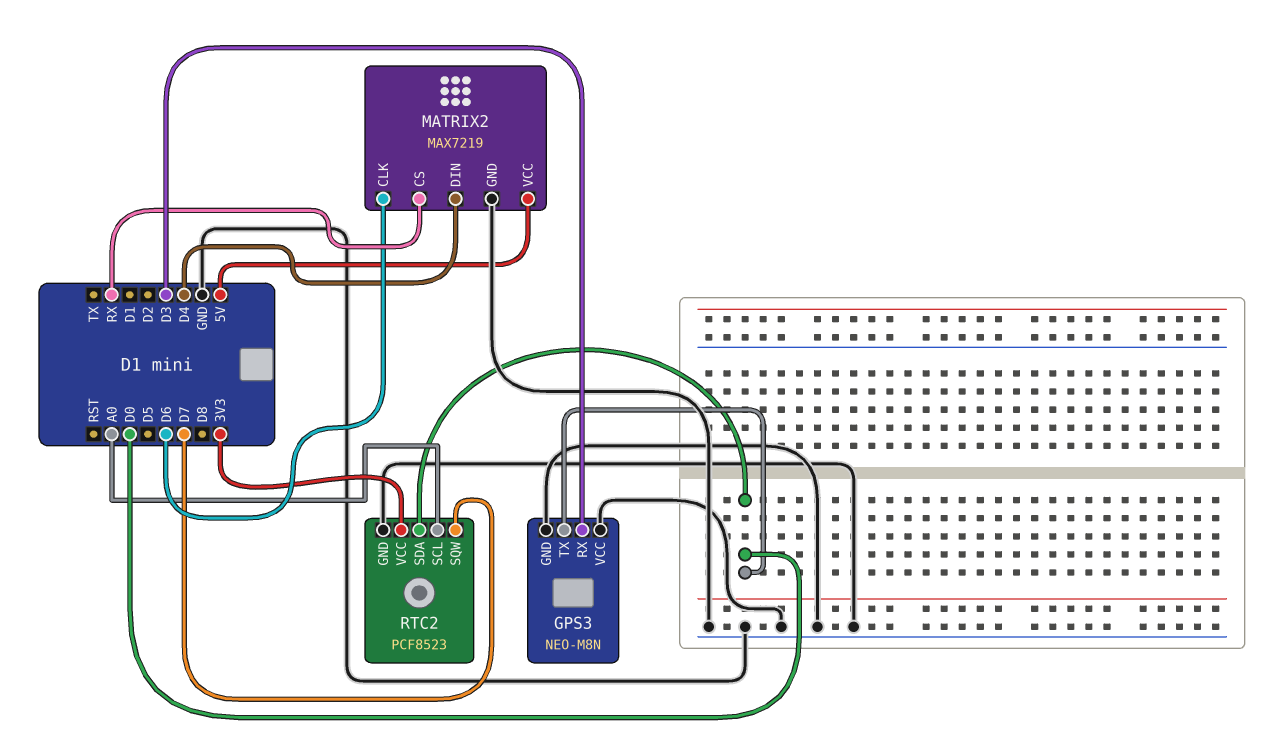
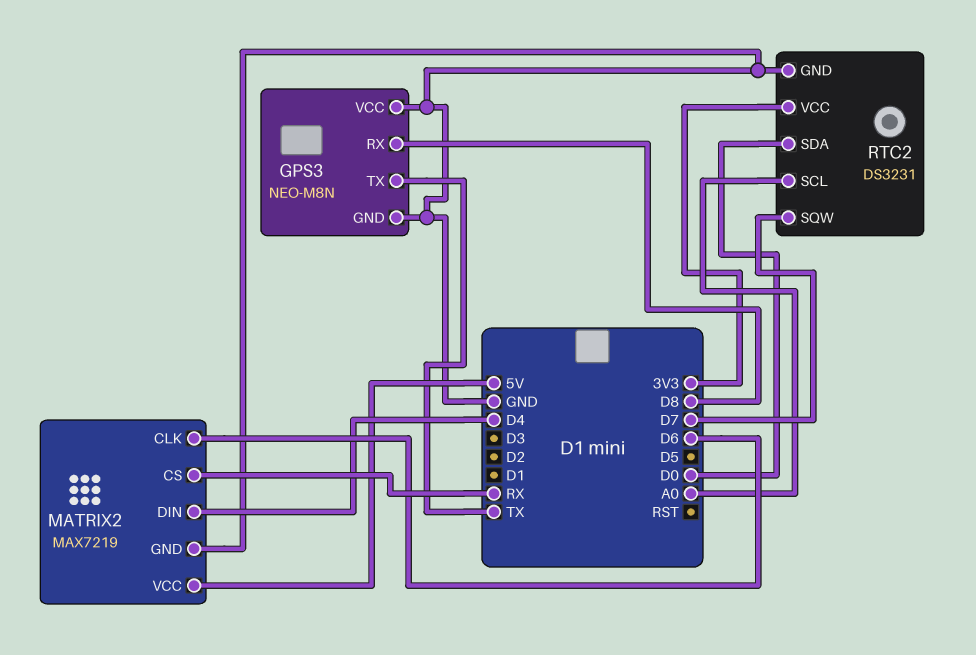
GPS3 pin RX: D3 -> D8
GPS3 pin TX: D0 -> TX
RTC2: PCF8523 -> DS3231

